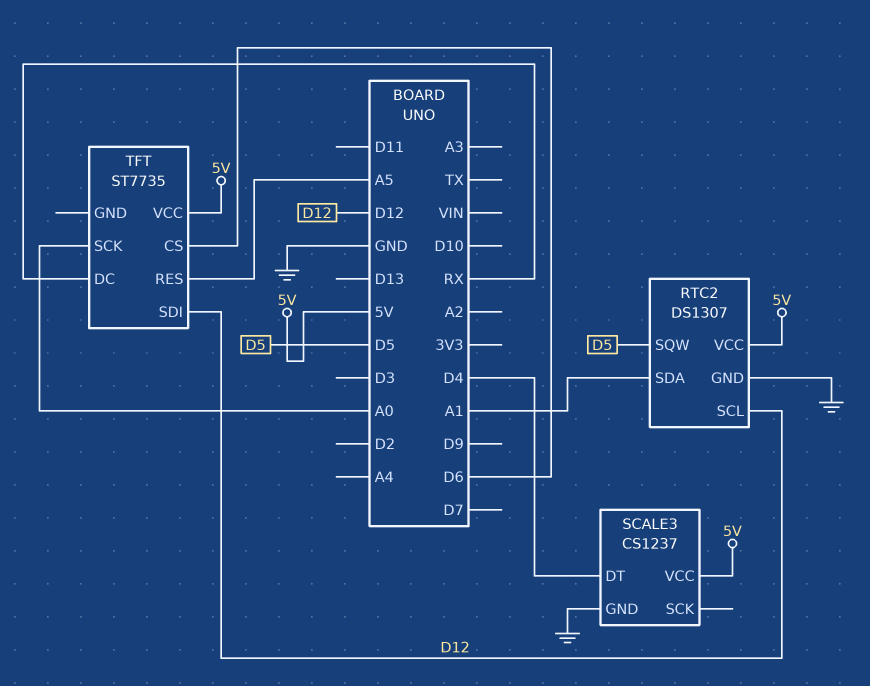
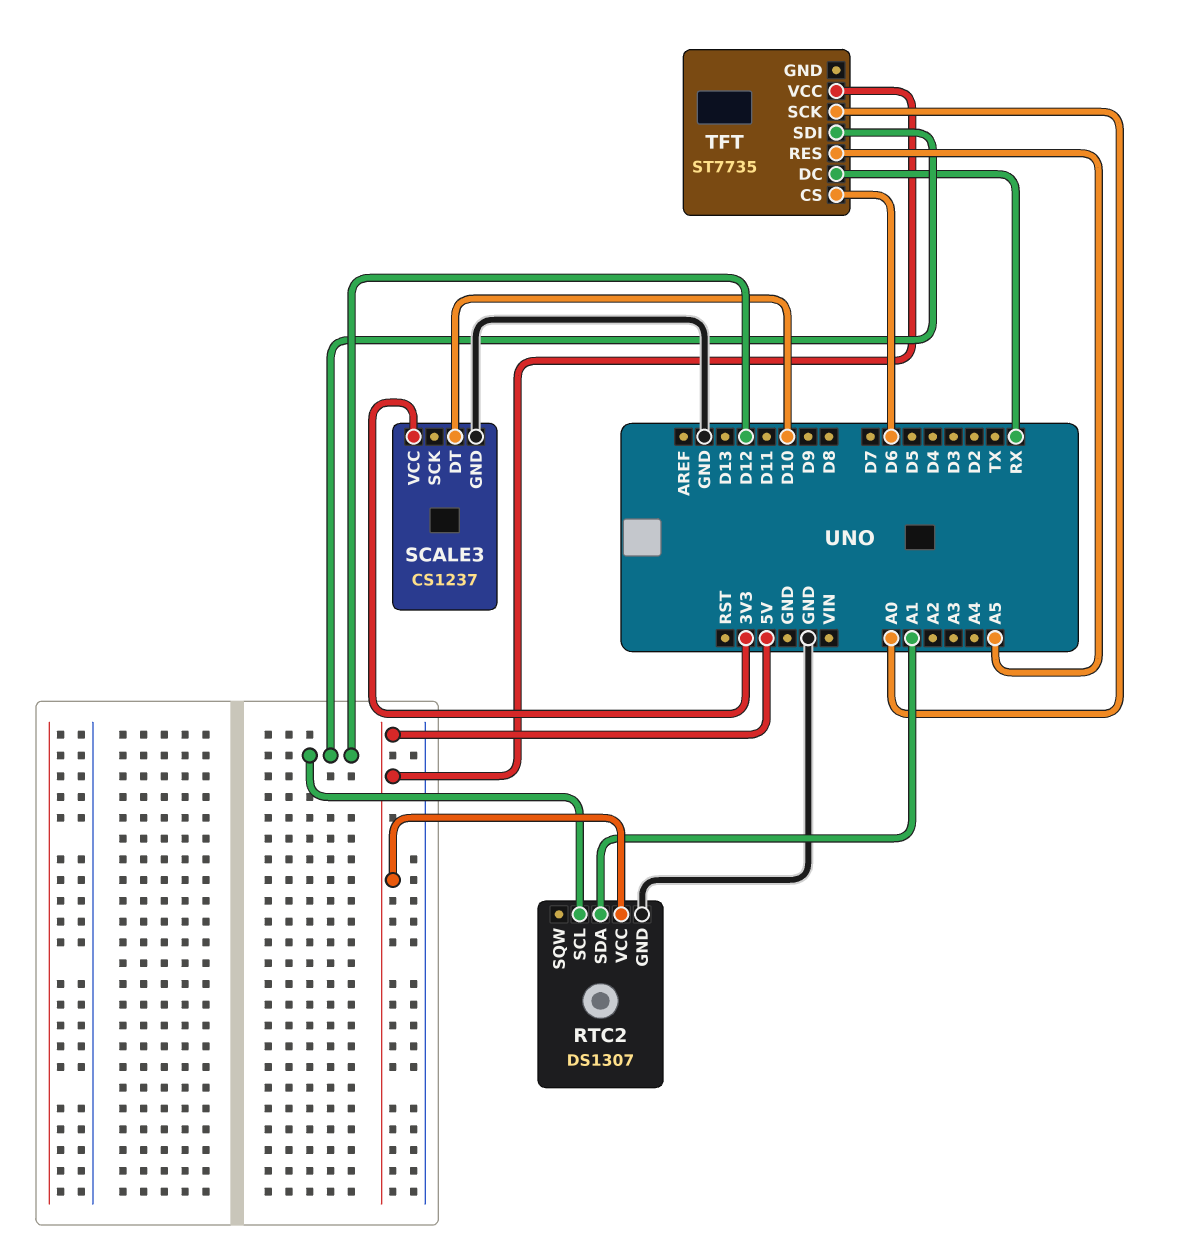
RTC2 pin SQW: D5 -> none
SCALE3 pin DT: D4 -> D10
SCALE3 pin VCC: 5V -> 3V3

